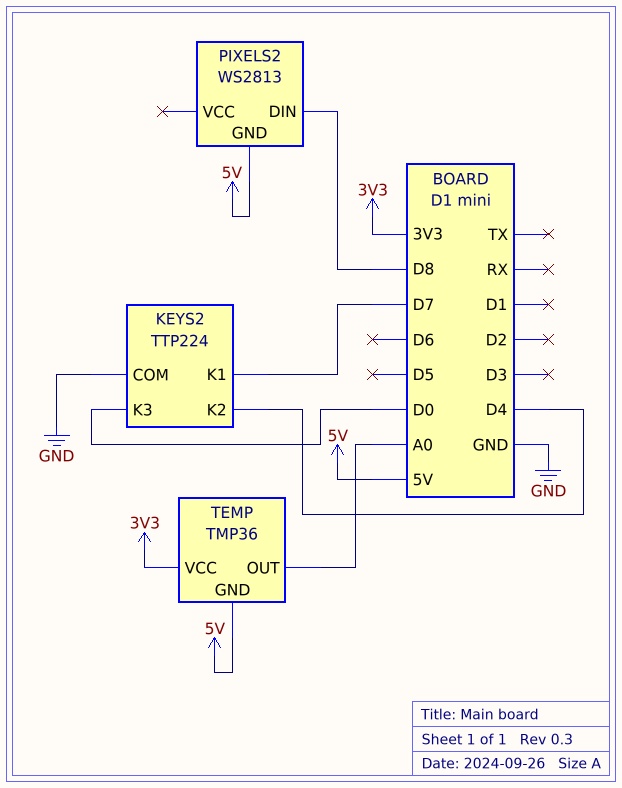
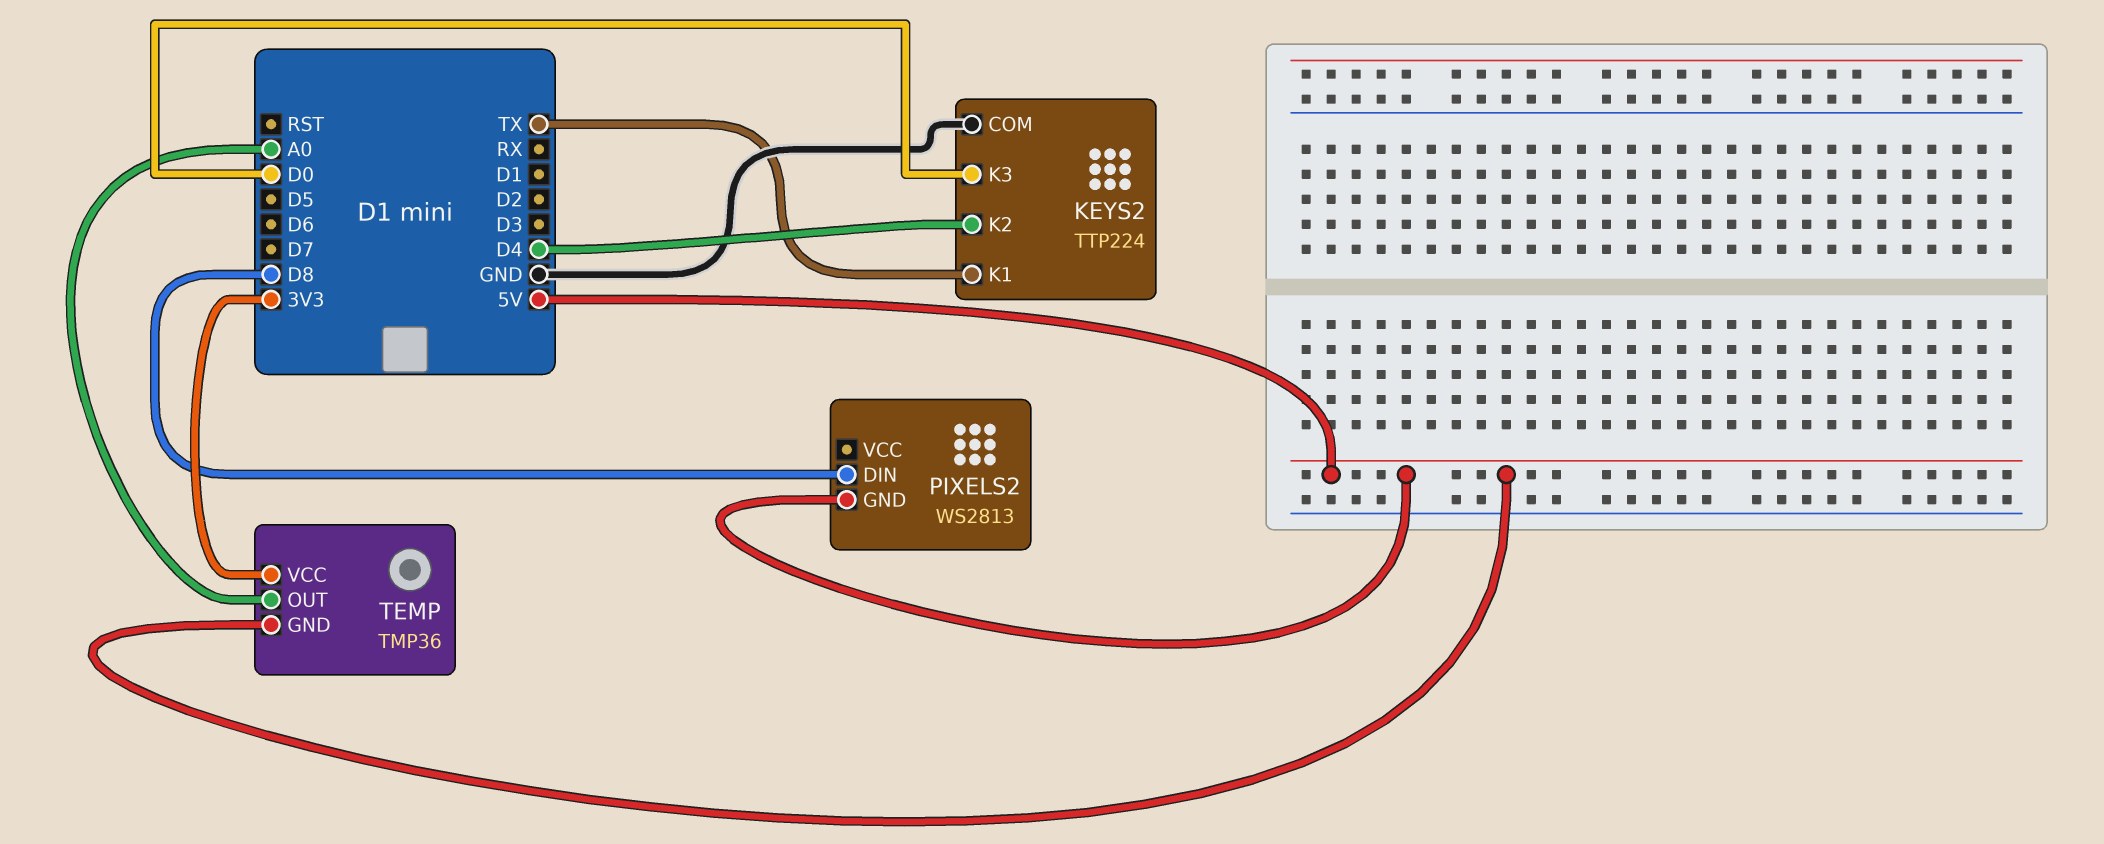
KEYS2 pin K1: D7 -> TX

